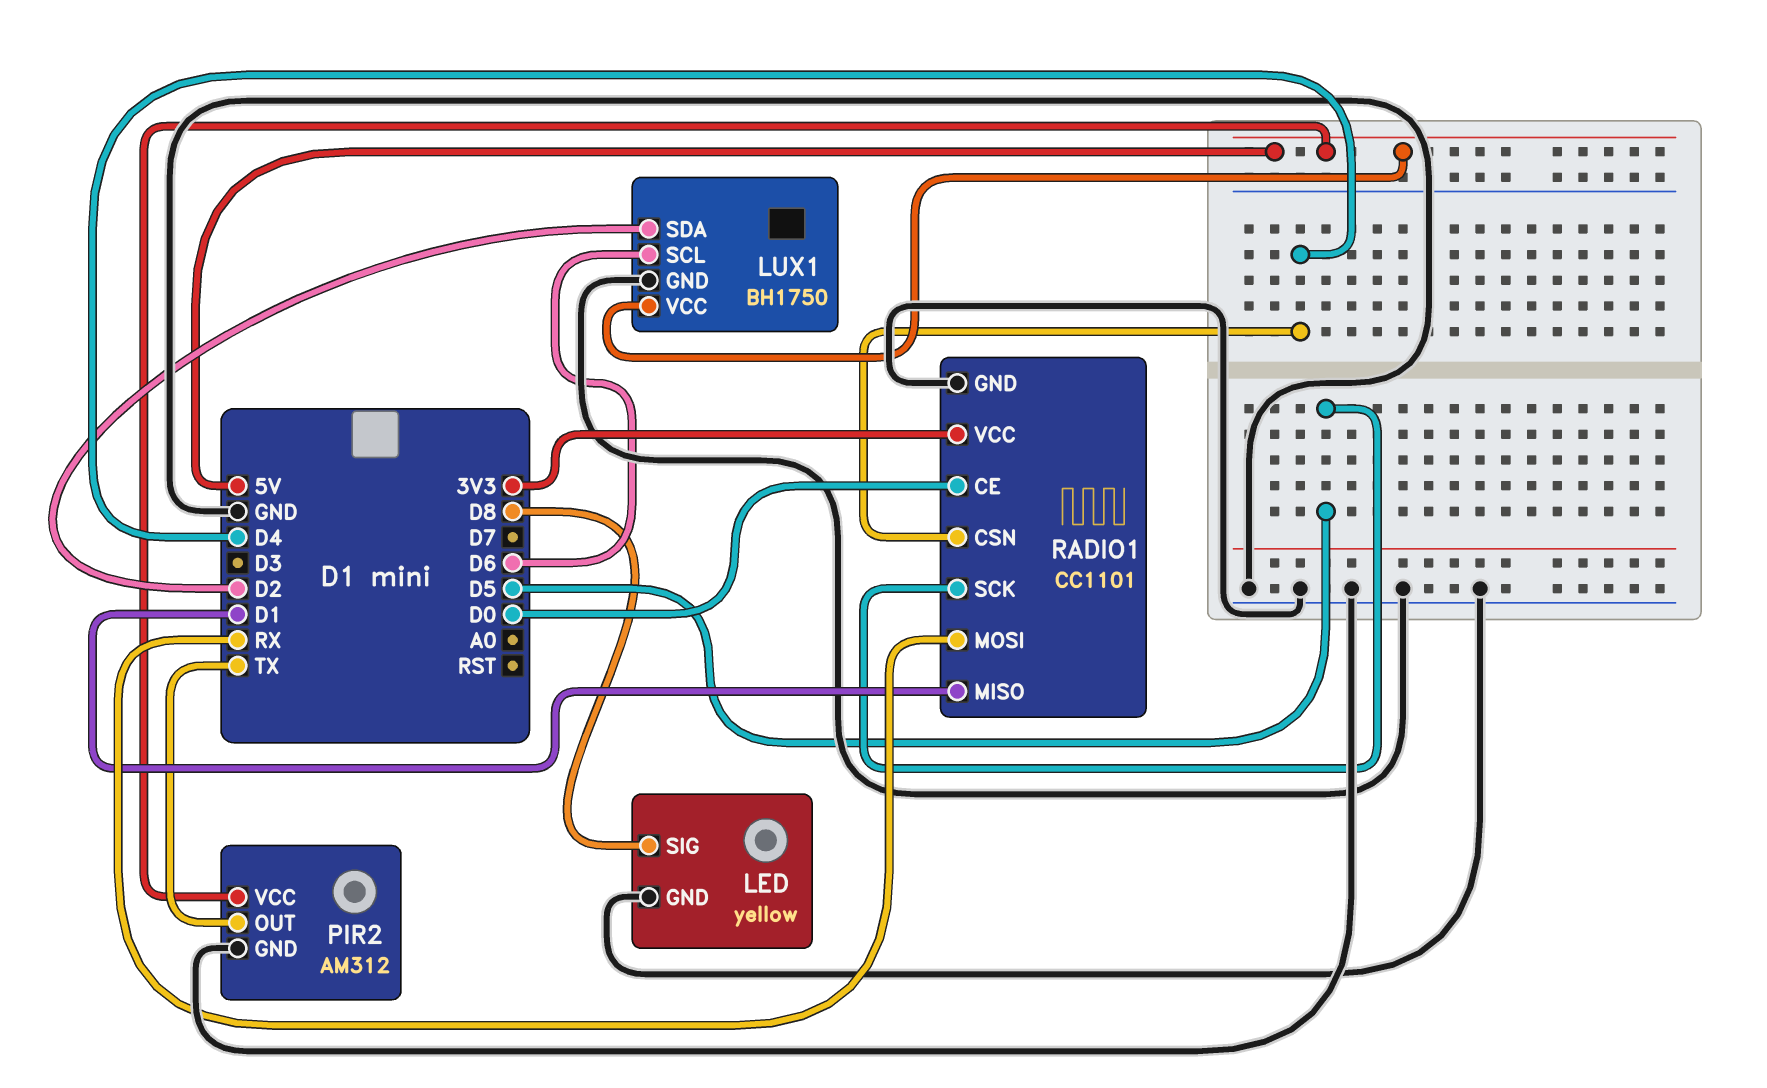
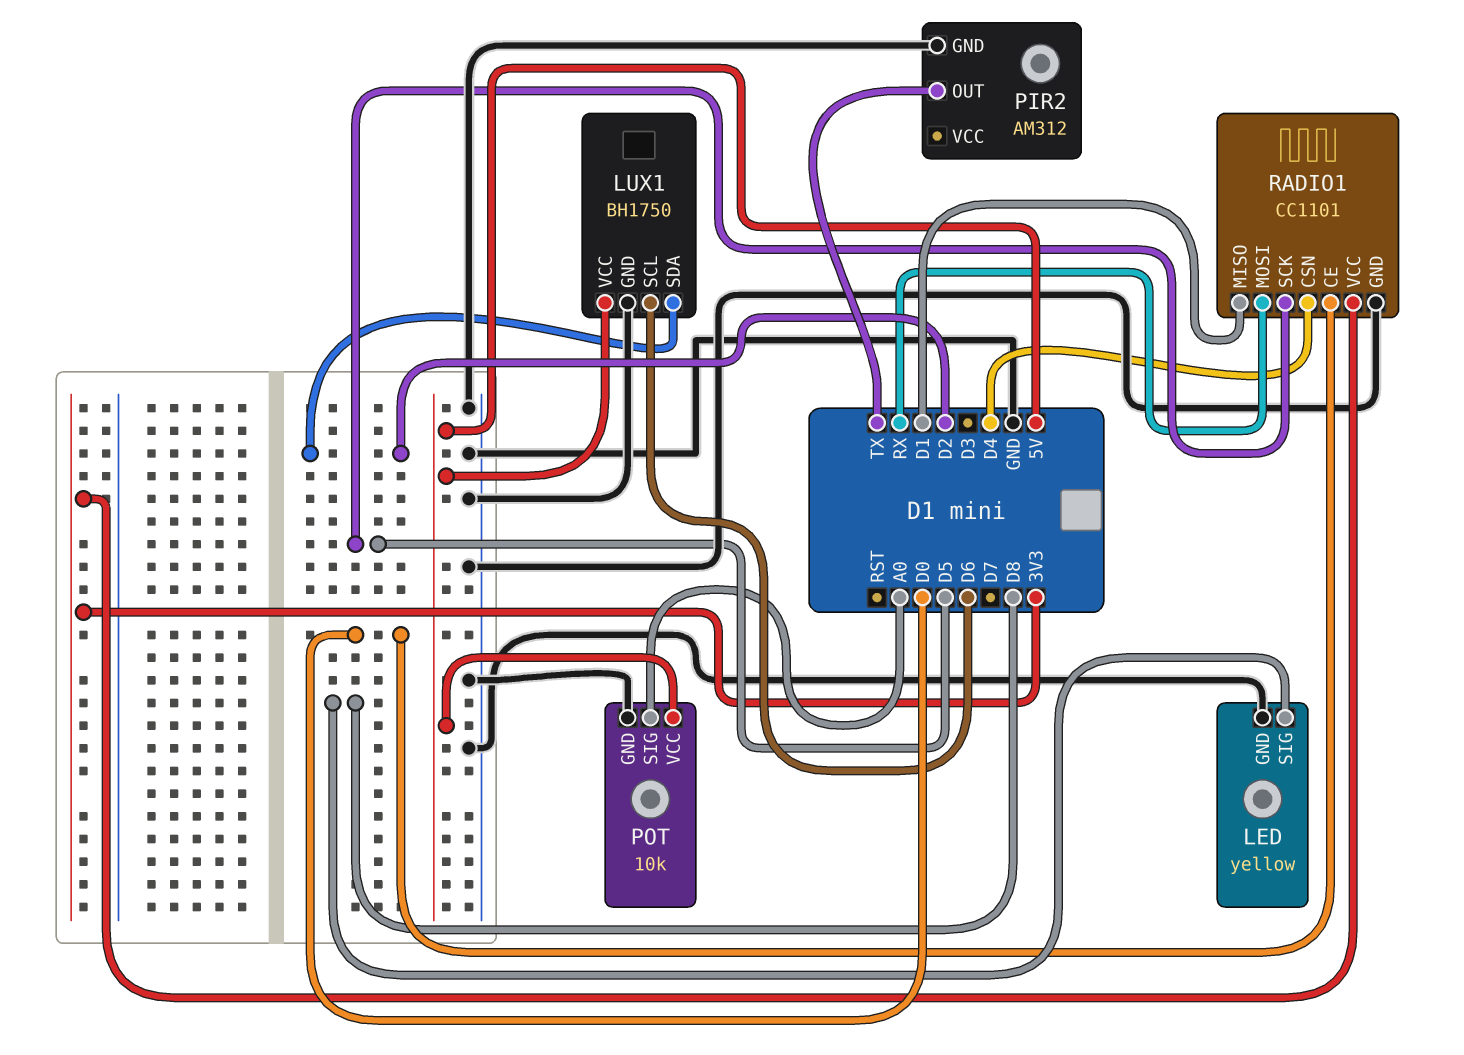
PIR2 pin VCC: 5V -> none
POT: none -> 10k
POT pin GND: none -> GND
POT pin SIG: none -> A0
POT pin VCC: none -> 5V

